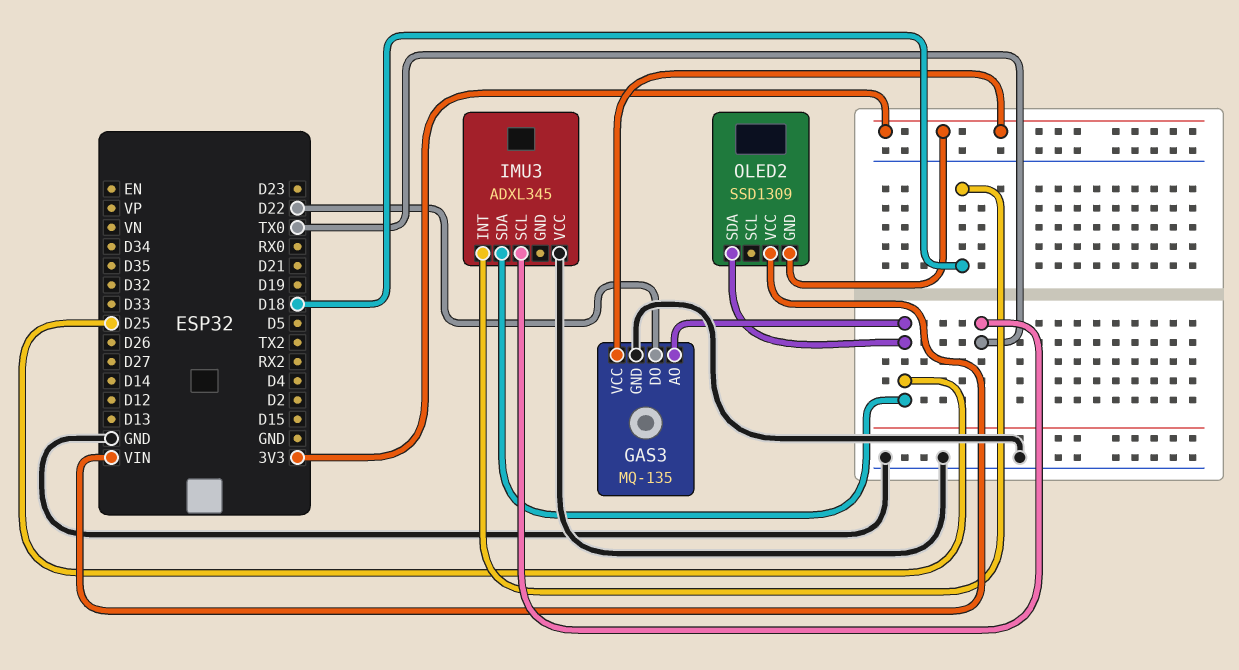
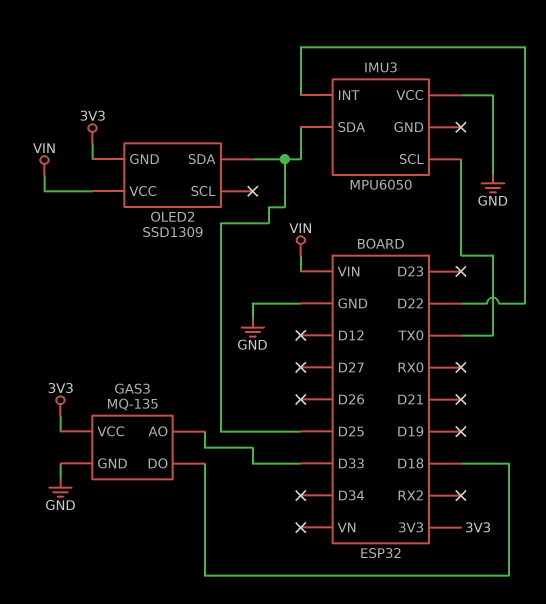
GAS3 pin AO: D25 -> D33
GAS3 pin DO: D22 -> D18
IMU3: ADXL345 -> MPU6050
IMU3 pin INT: D18 -> D22

